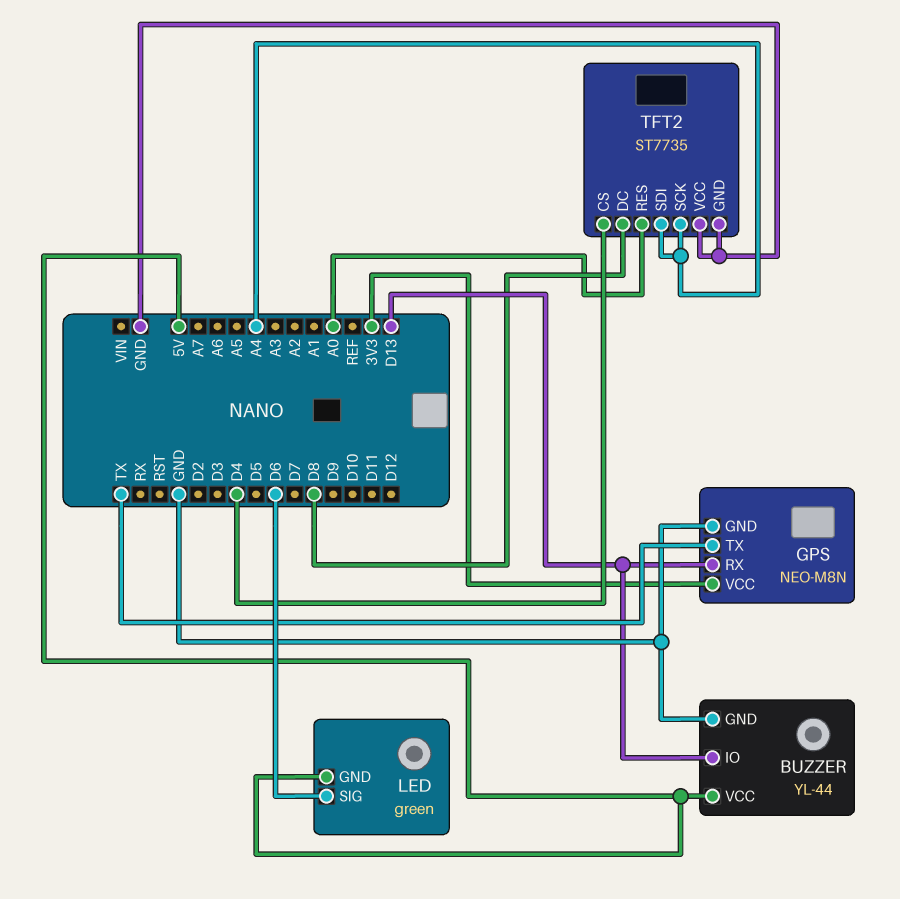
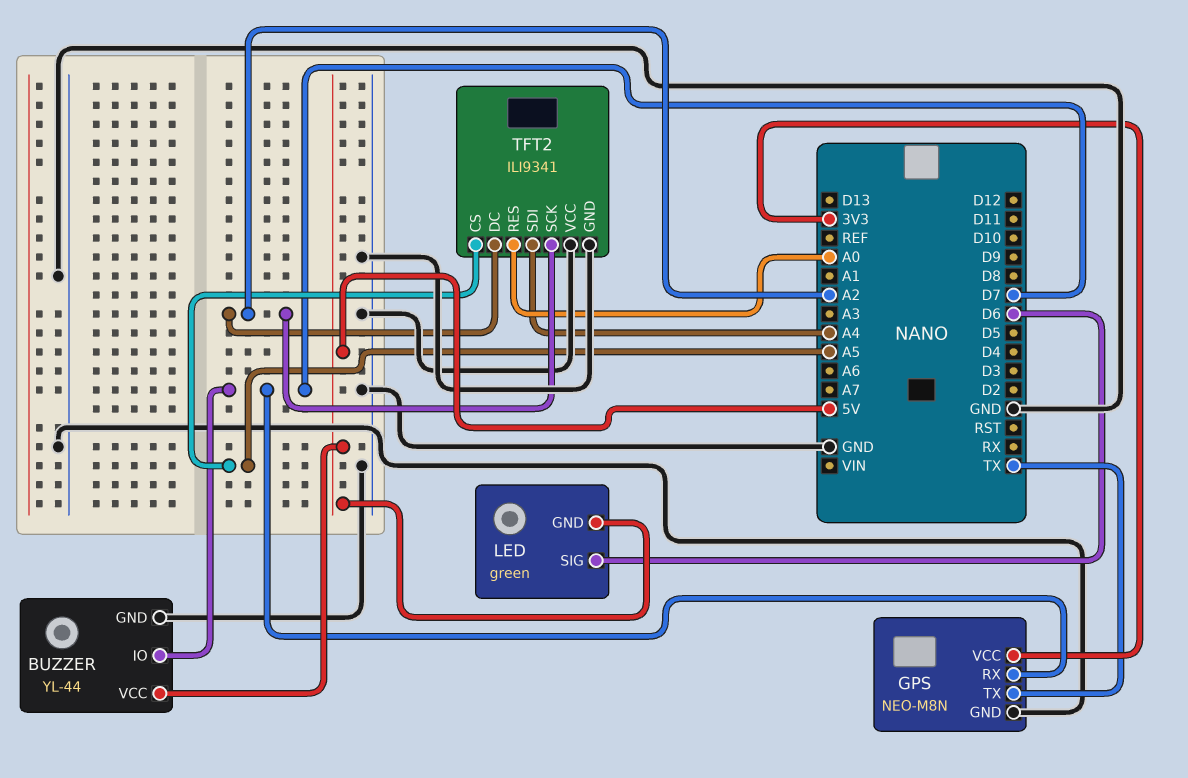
BUZZER pin IO: D13 -> D7
GPS pin RX: D13 -> D7
TFT2: ST7735 -> ILI9341
TFT2 pin CS: D4 -> A5
TFT2 pin DC: D8 -> A2
TFT2 pin SCK: A4 -> A2

